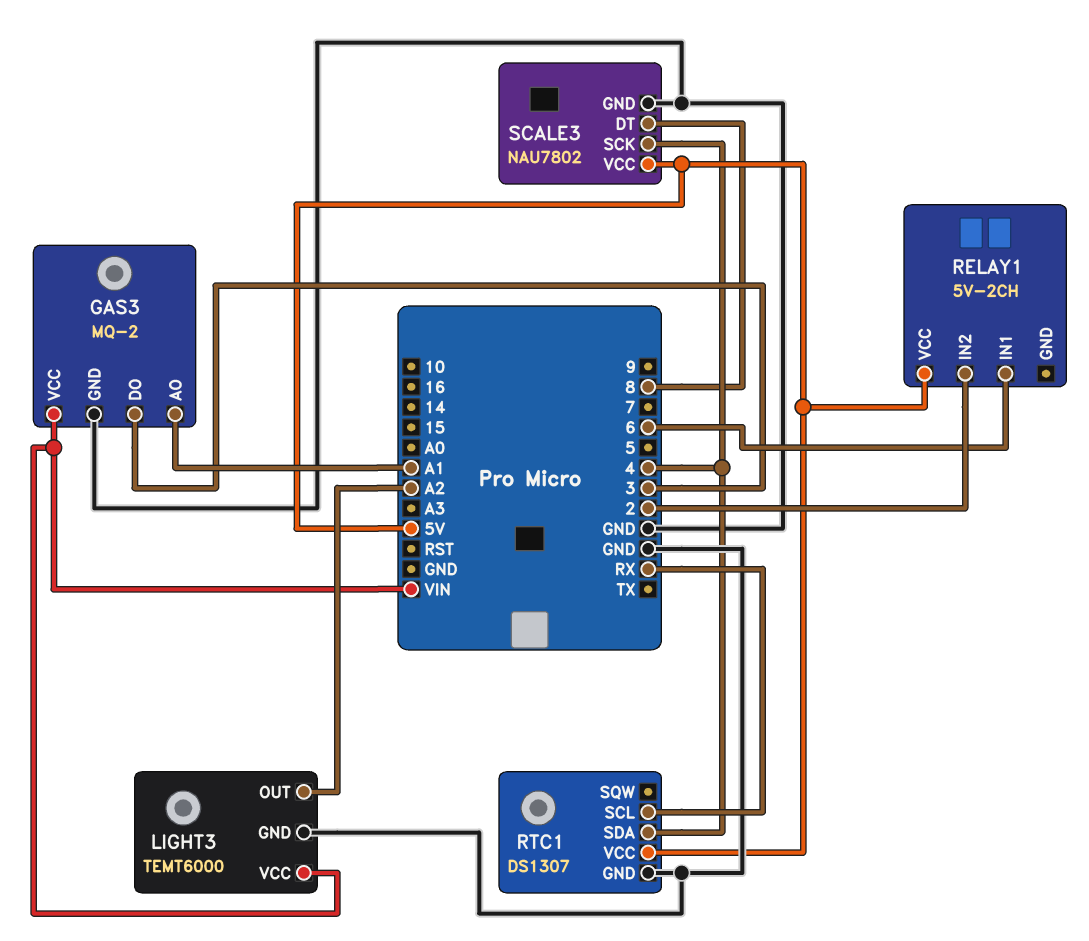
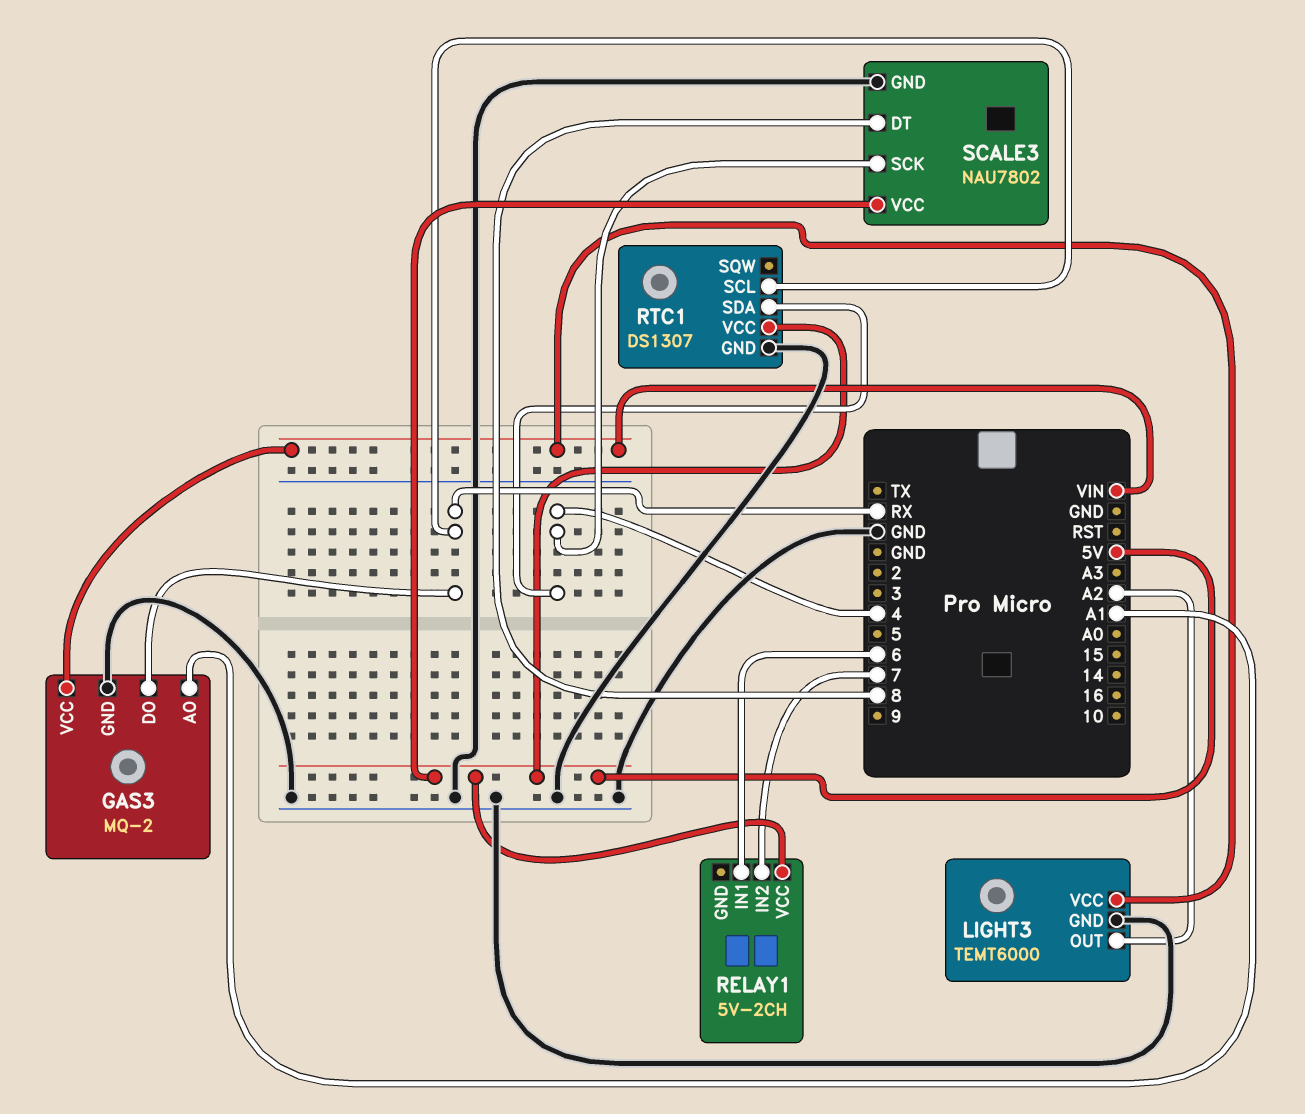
GAS3 pin DO: 3 -> RX
RELAY1 pin IN2: 2 -> 7

